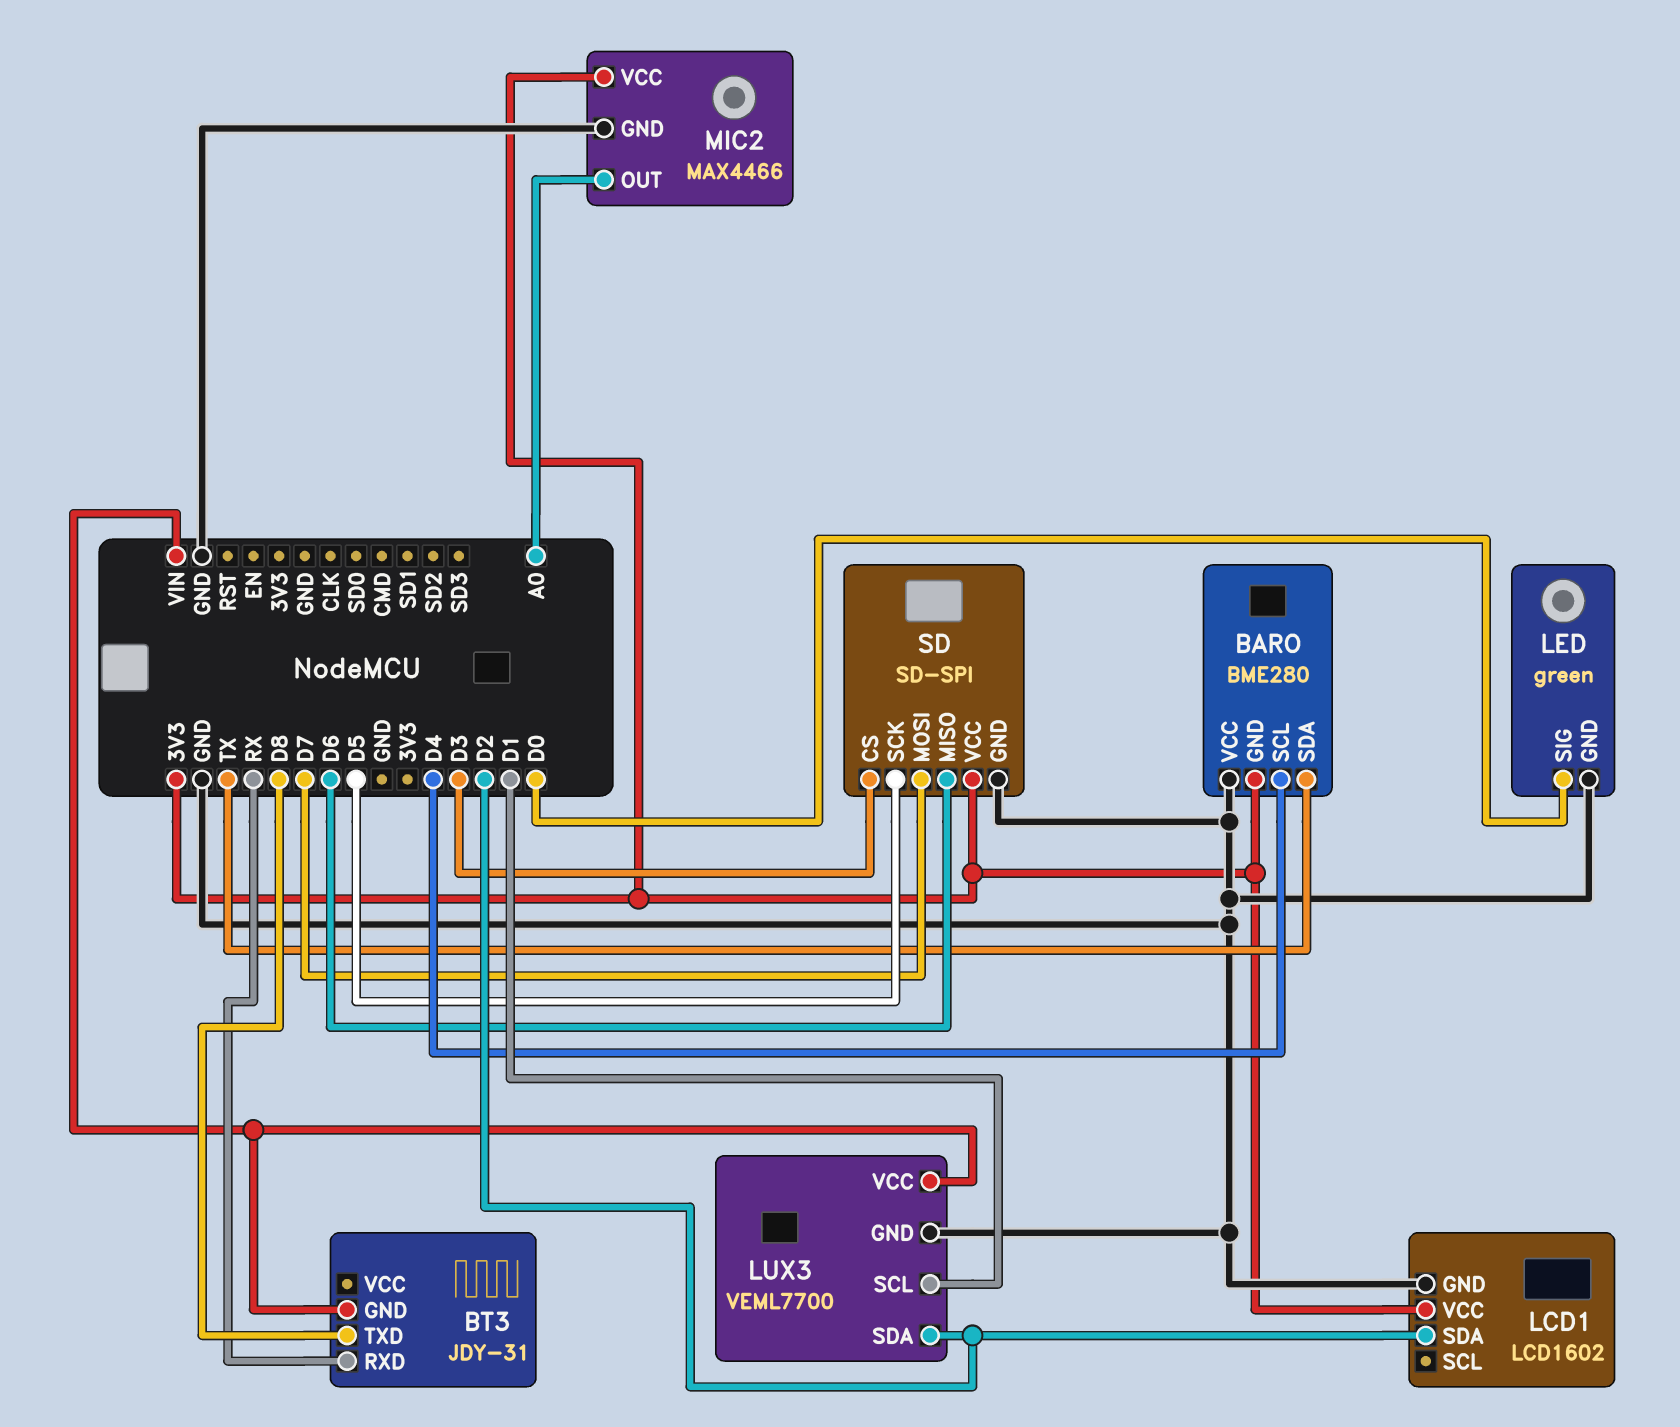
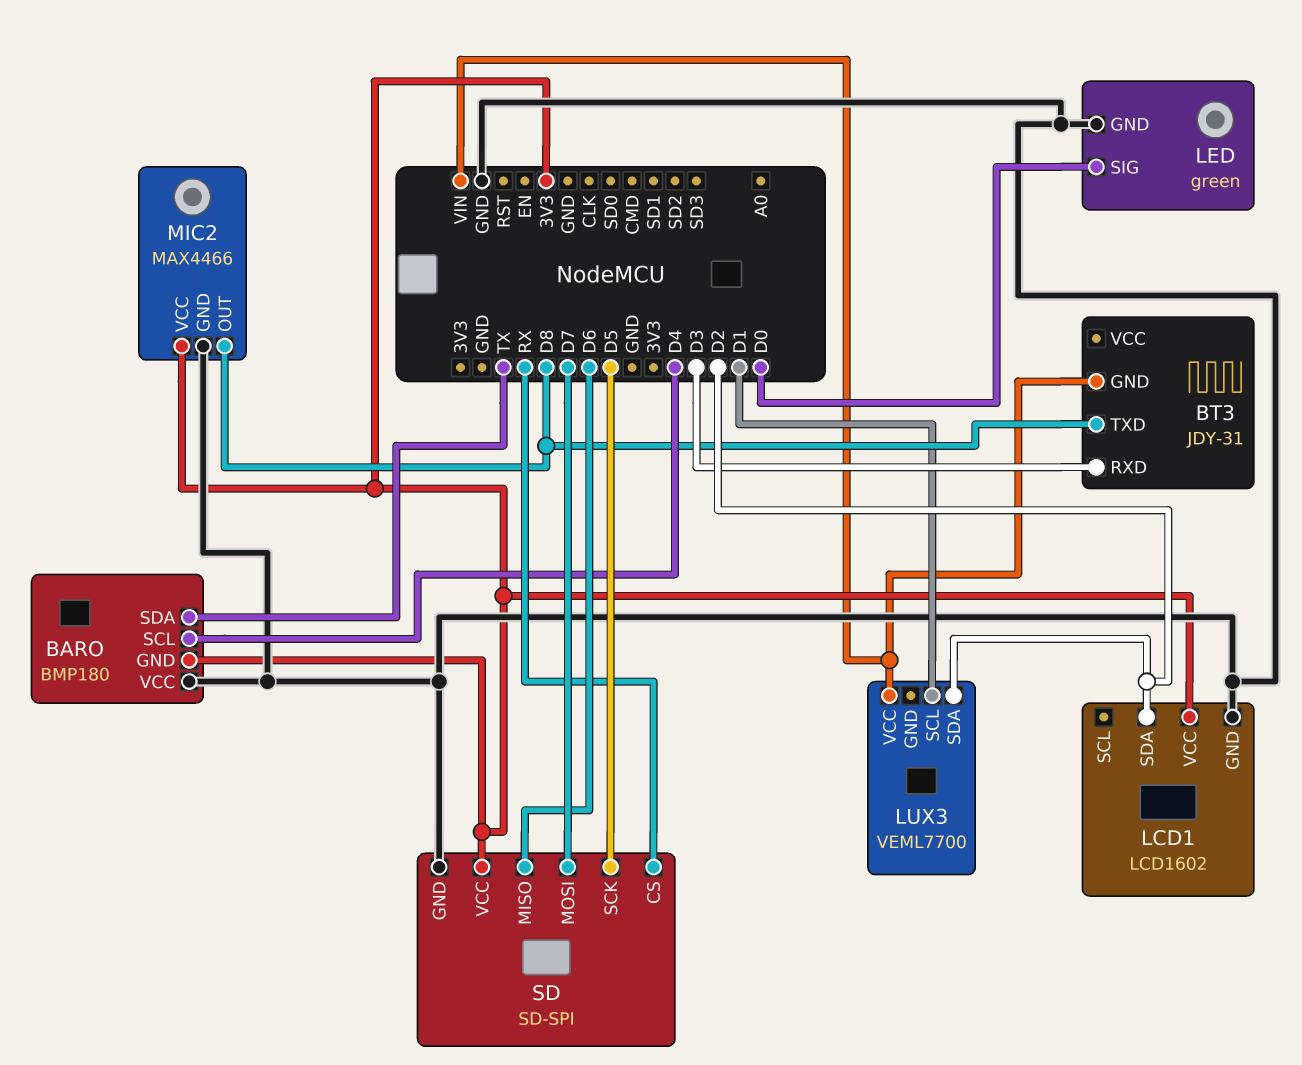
BARO: BME280 -> BMP180
BT3 pin RXD: RX -> D3
LUX3 pin GND: GND -> none
MIC2 pin OUT: A0 -> D8
SD pin CS: D3 -> RX

